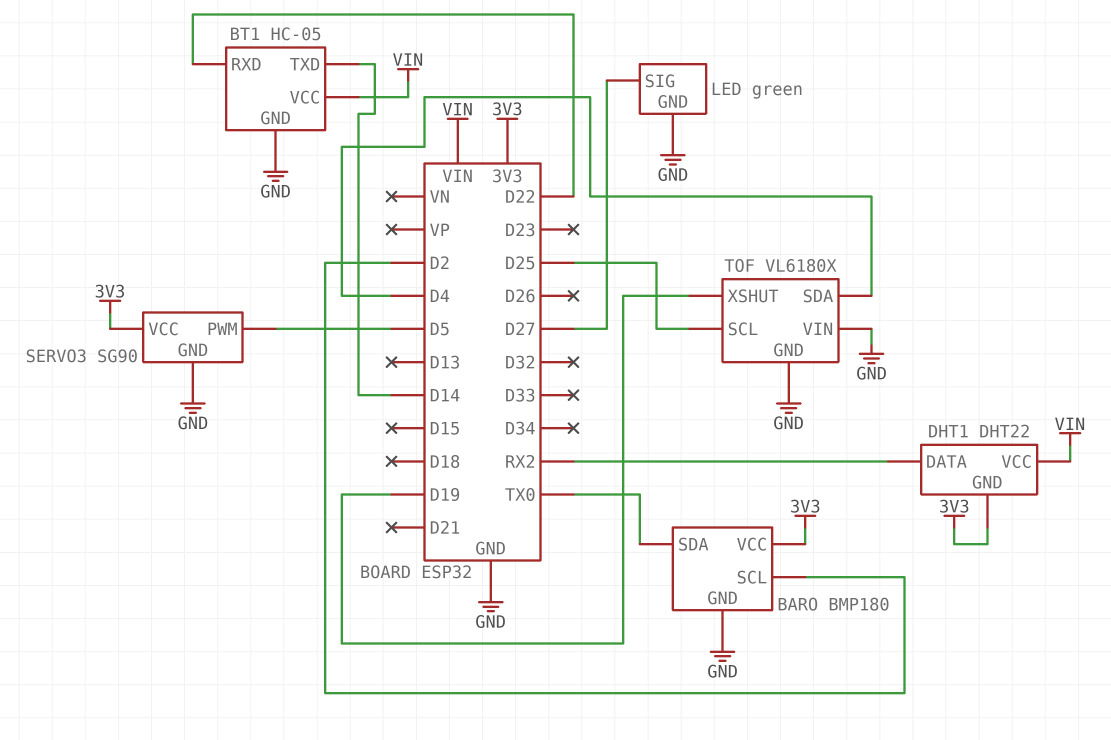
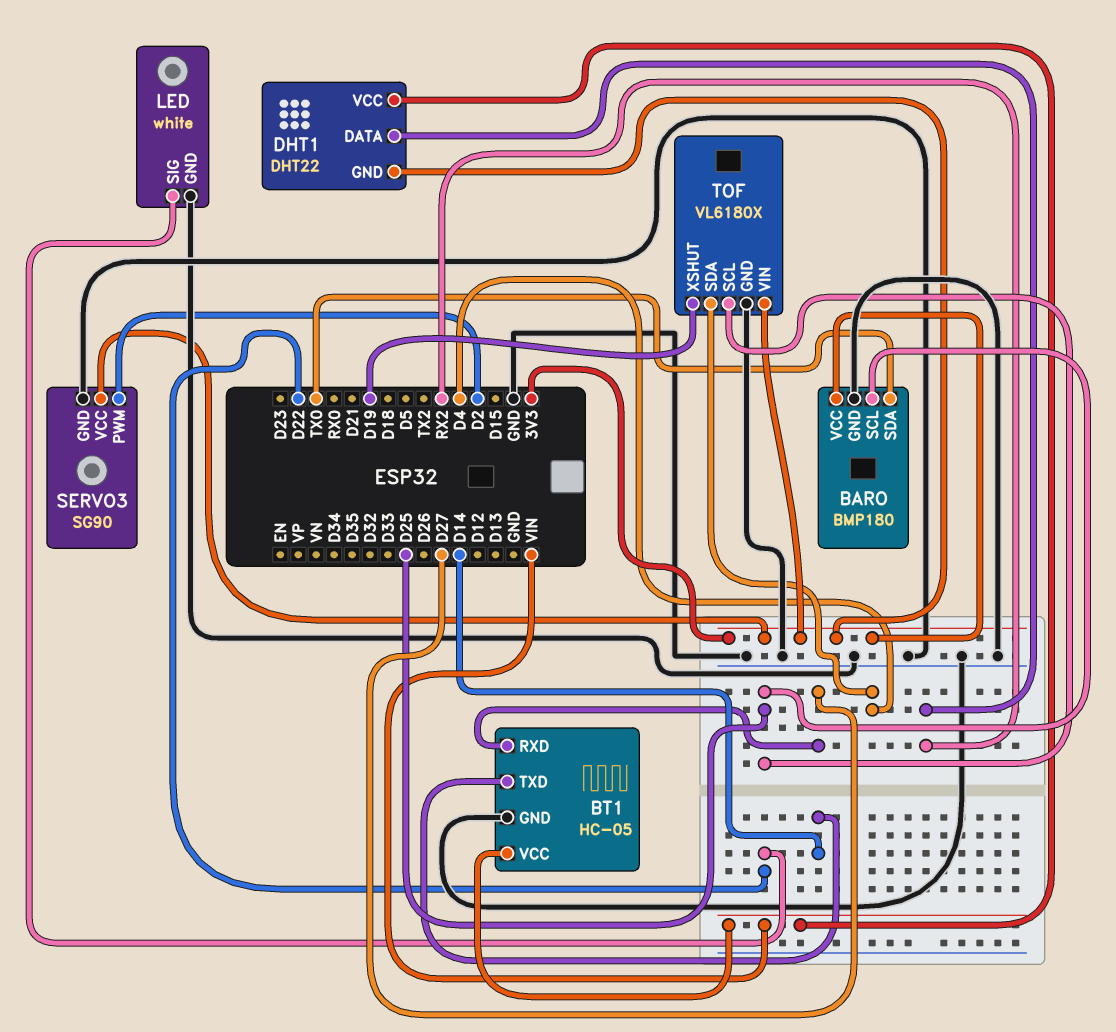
BARO pin SCL: D2 -> D25
BT1 pin RXD: D22 -> D27
LED: green -> white
LED pin SIG: D27 -> D22
SERVO3 pin PWM: D5 -> D2
TOF pin VIN: GND -> 3V3

